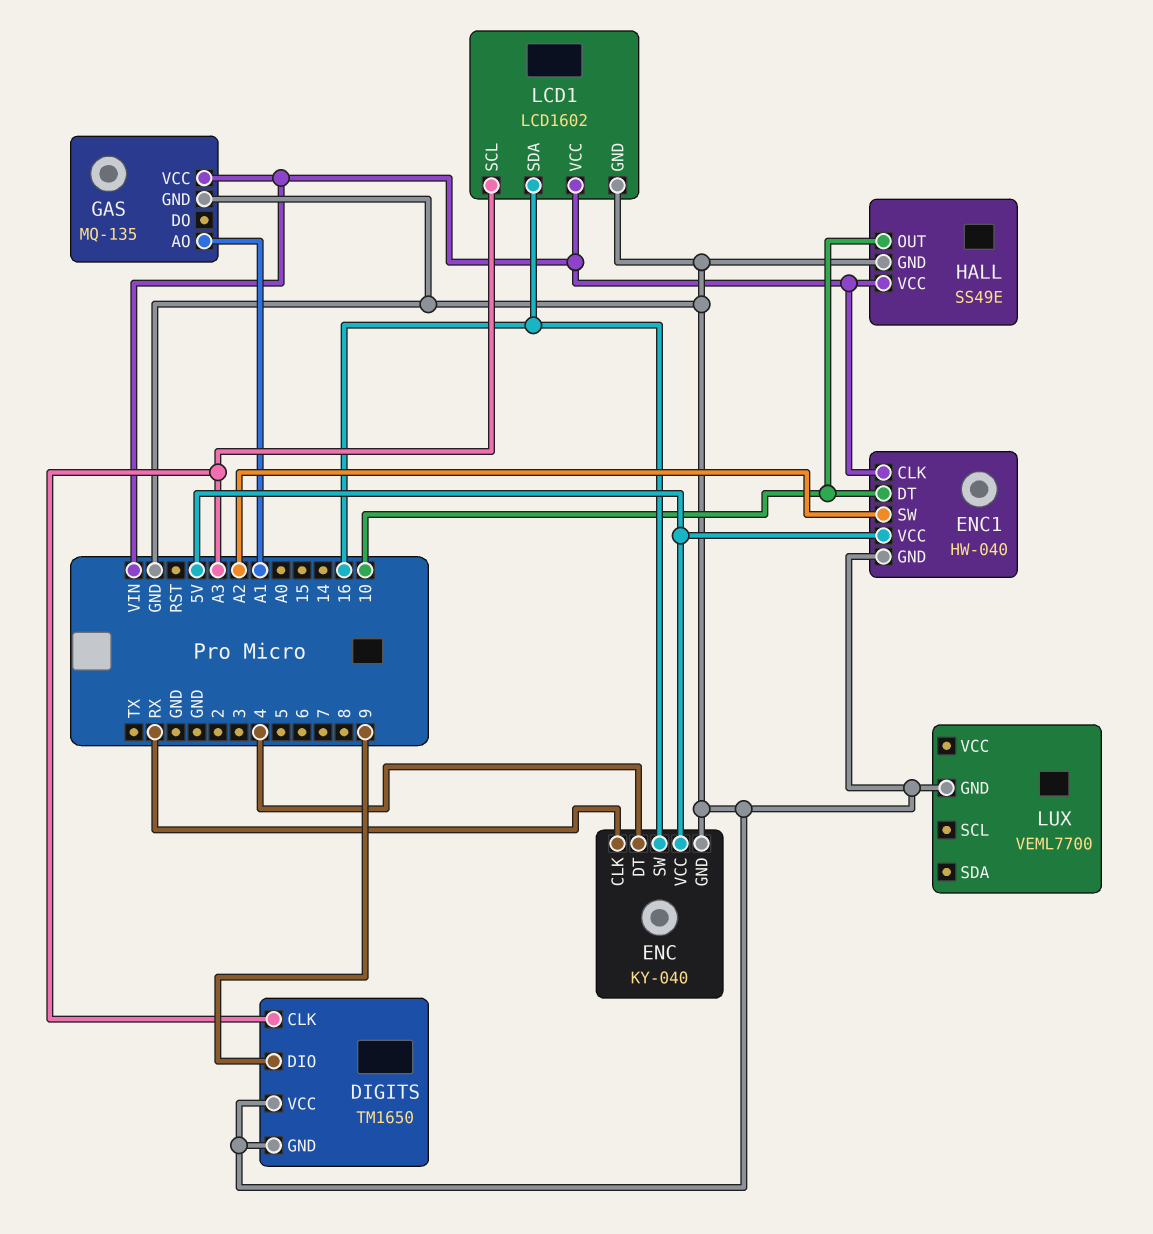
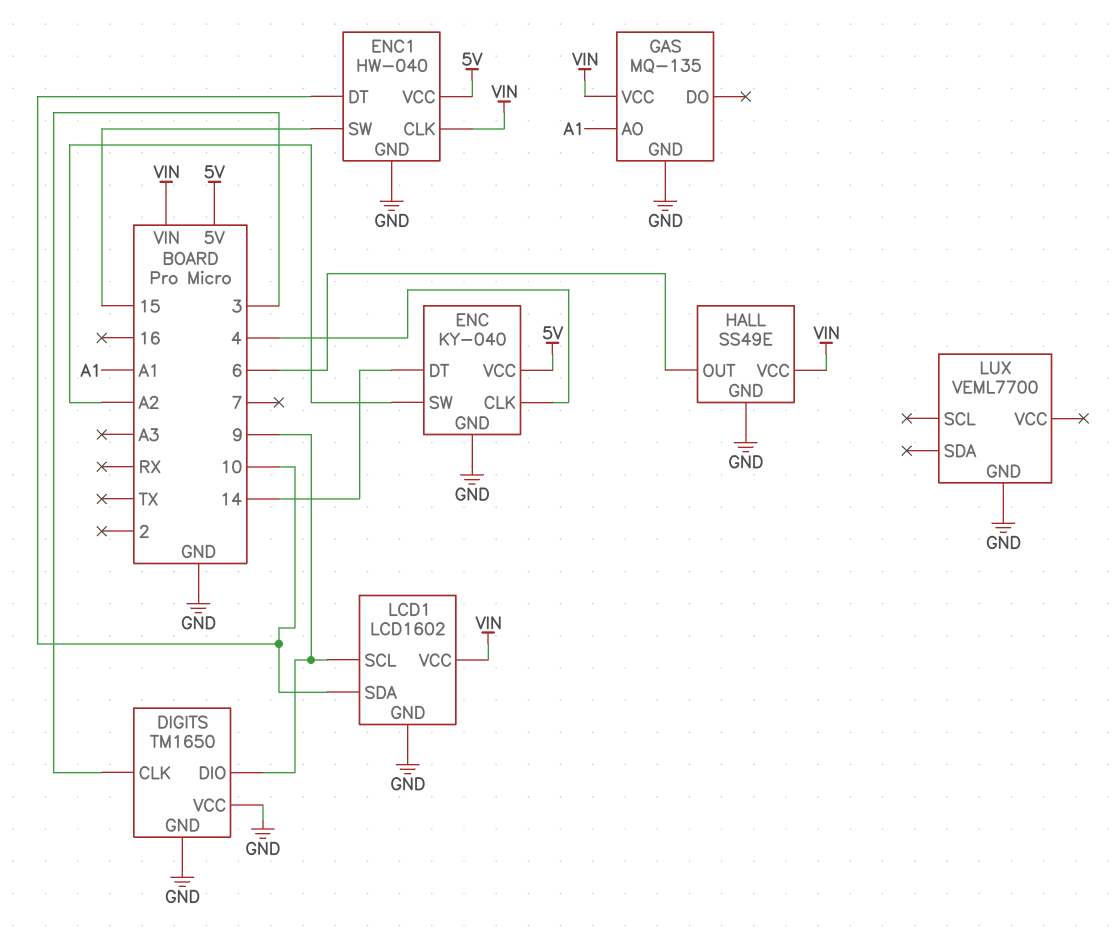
DIGITS pin CLK: A3 -> 3
ENC pin CLK: RX -> 4
ENC pin DT: 4 -> 14
ENC pin SW: 16 -> A2
ENC1 pin SW: A2 -> 15
HALL pin OUT: 10 -> 6
LCD1 pin SCL: A3 -> 9
LCD1 pin SDA: 16 -> 10

